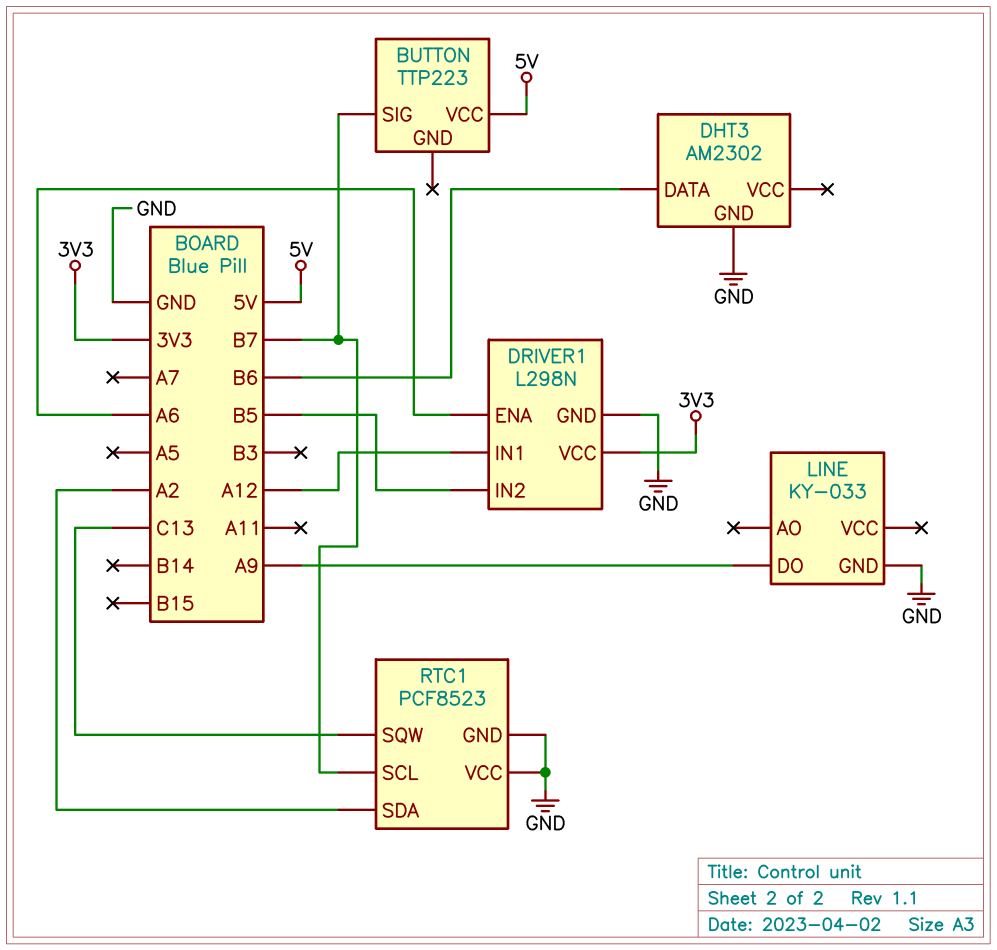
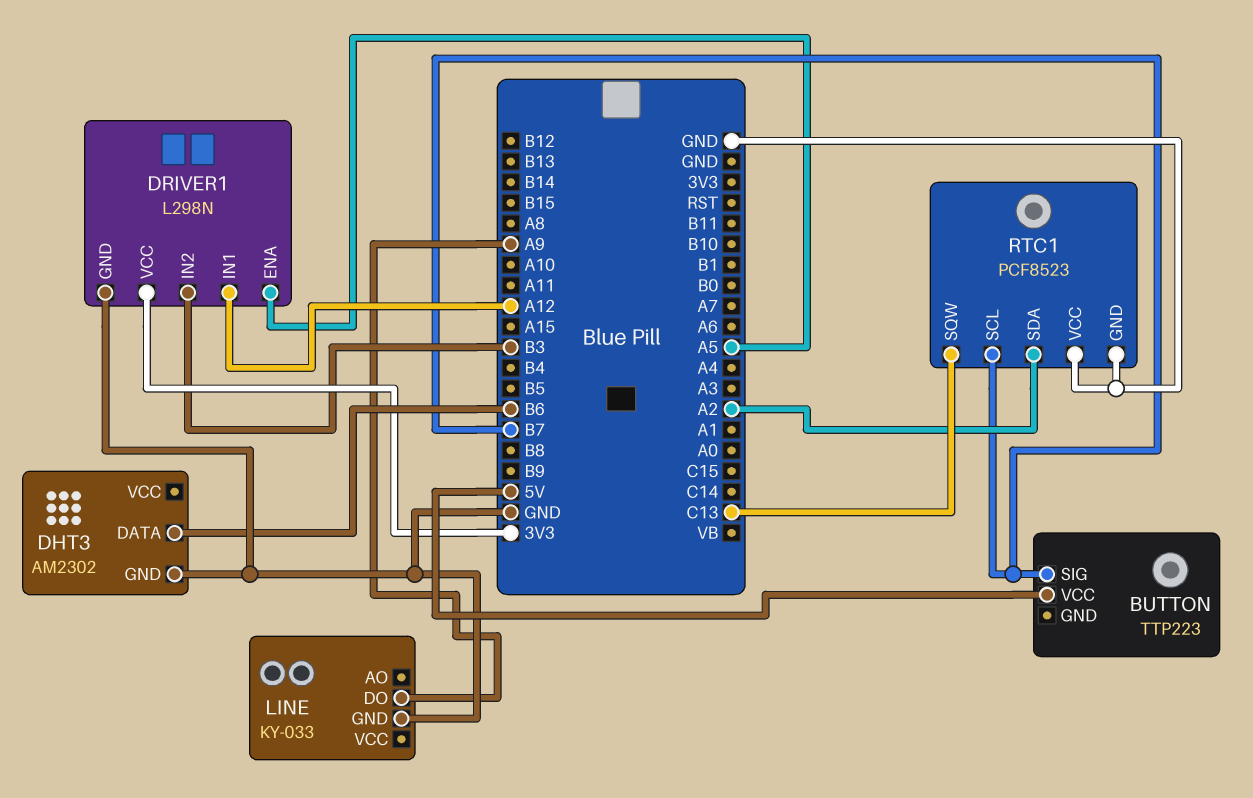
DRIVER1 pin ENA: A6 -> A5
DRIVER1 pin IN2: B5 -> B3

